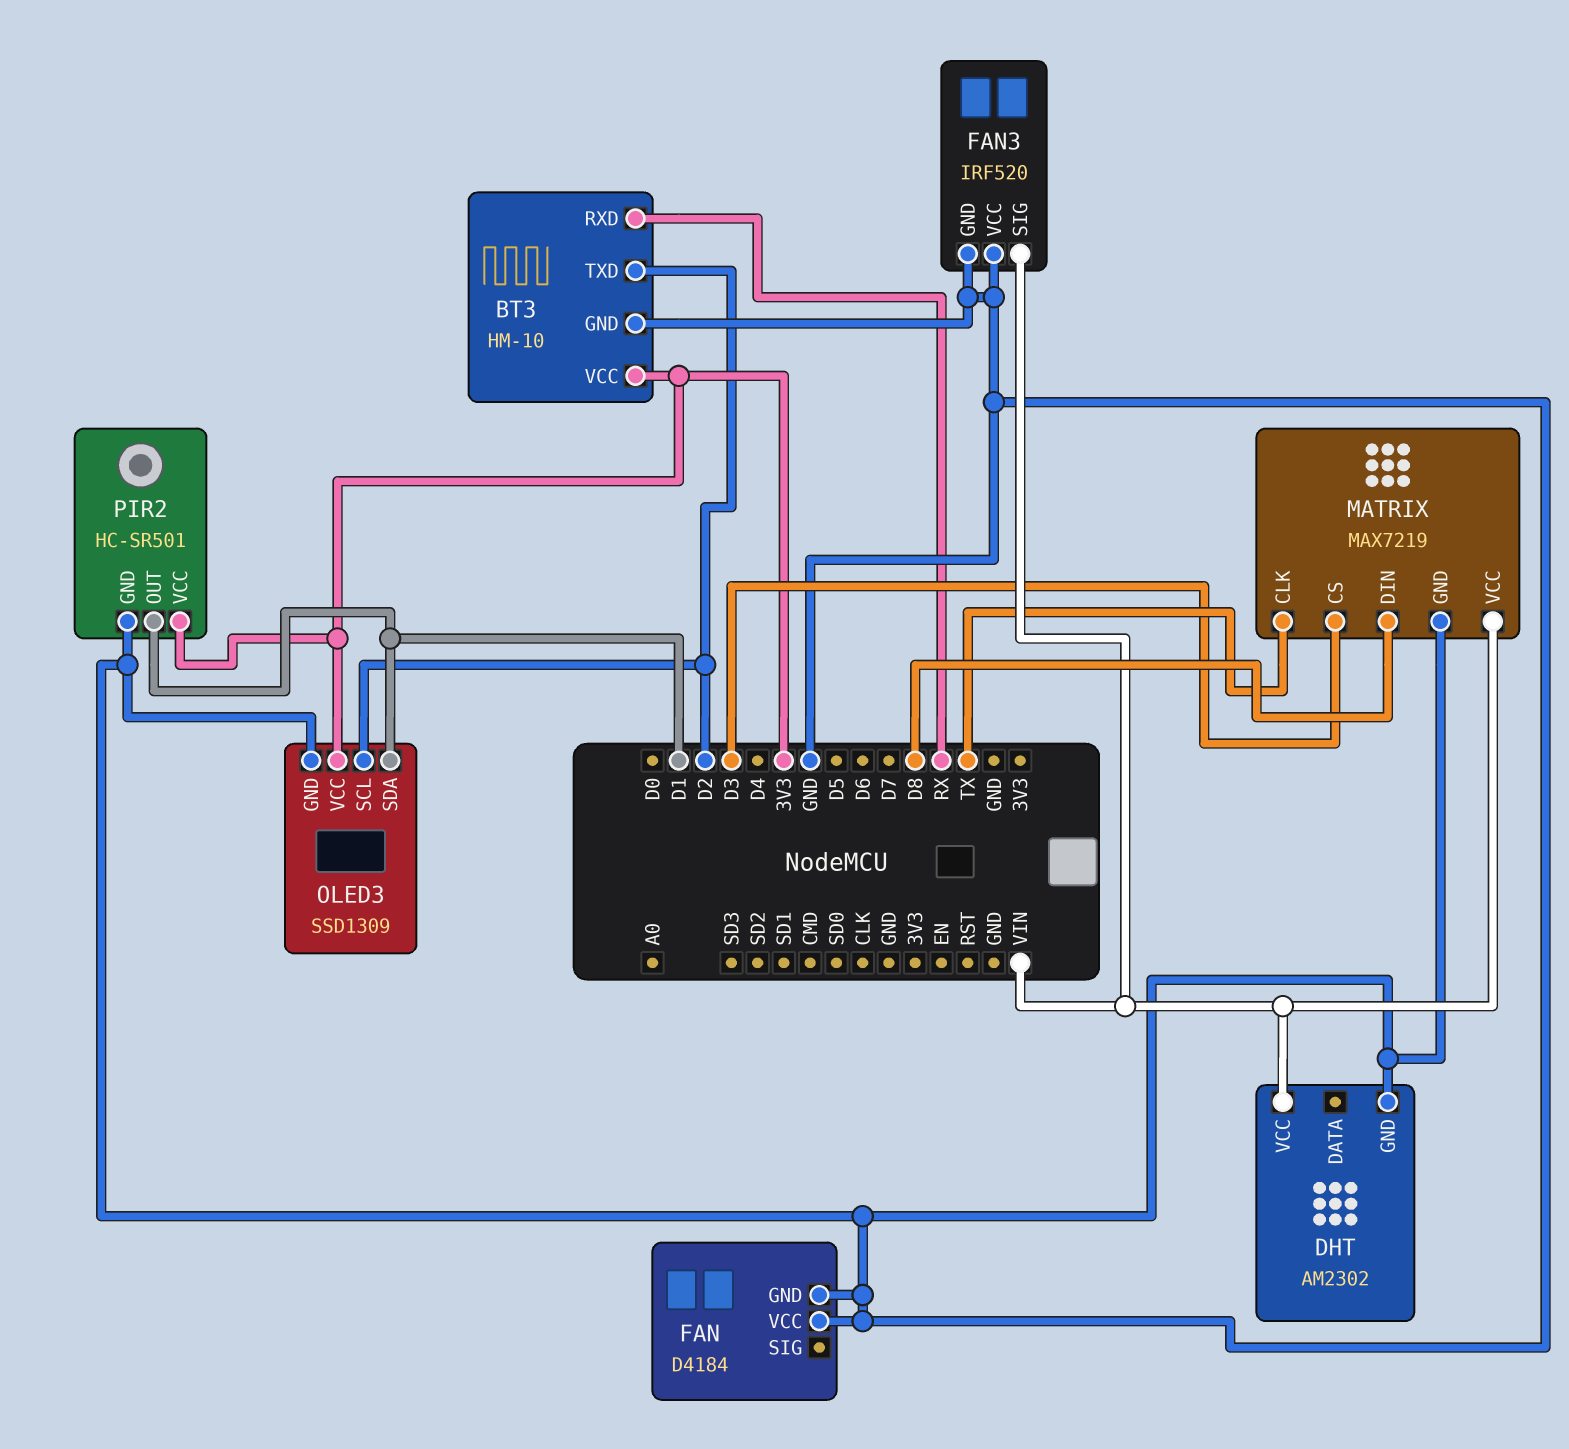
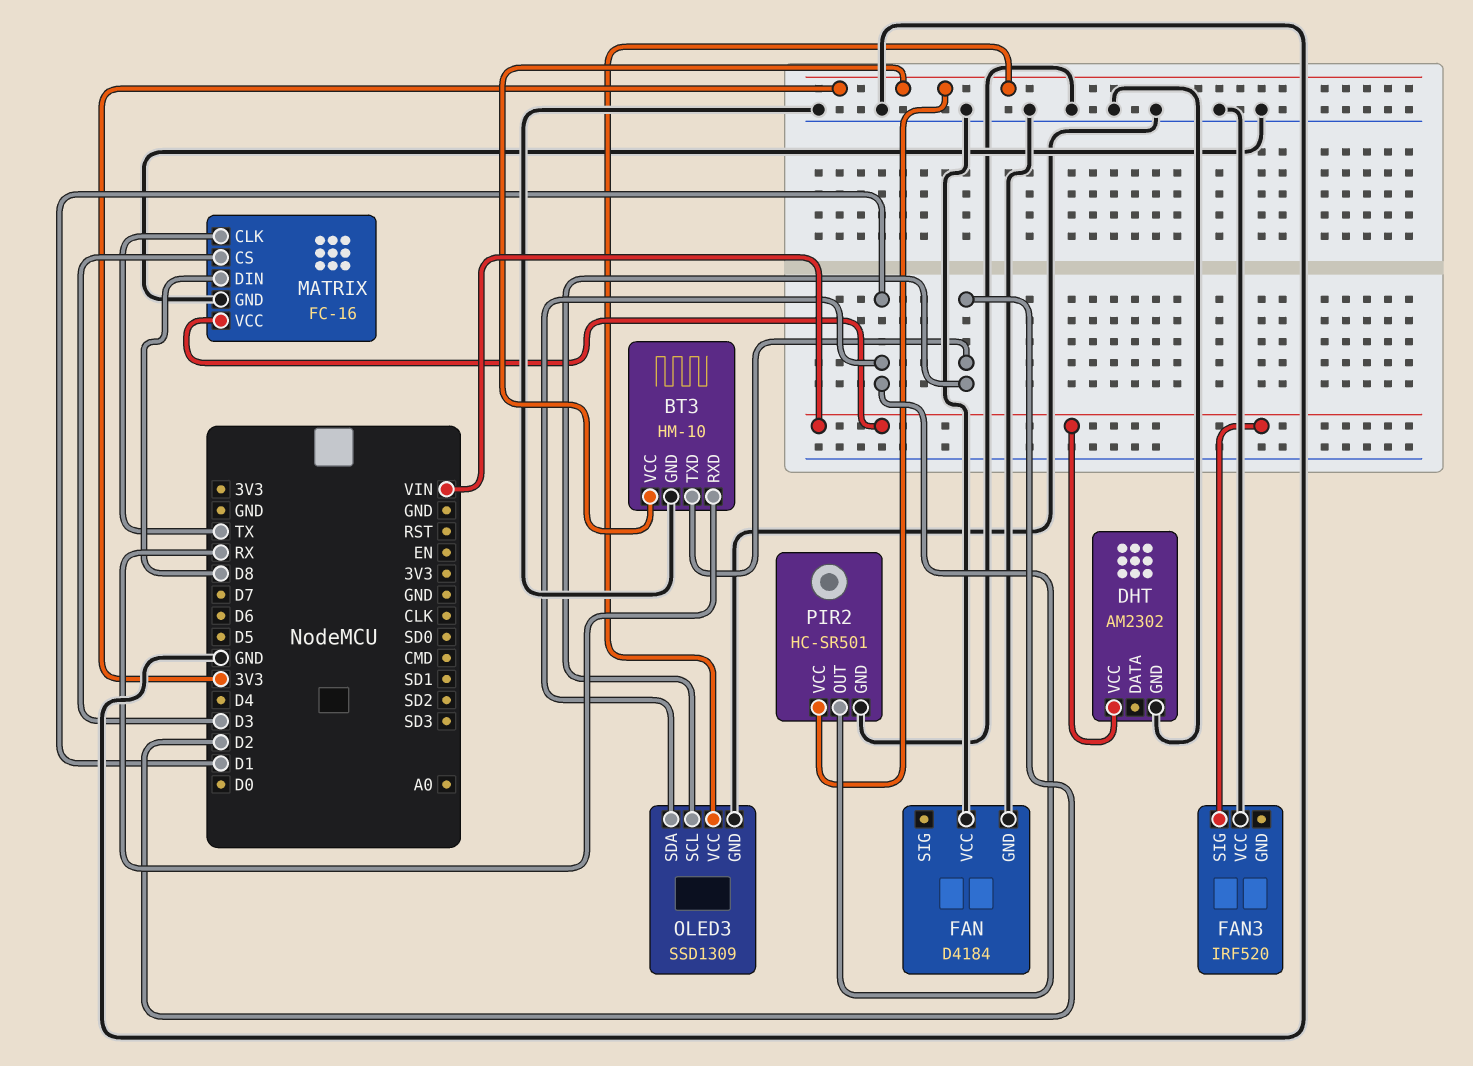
FAN3 pin GND: GND -> none
MATRIX: MAX7219 -> FC-16

